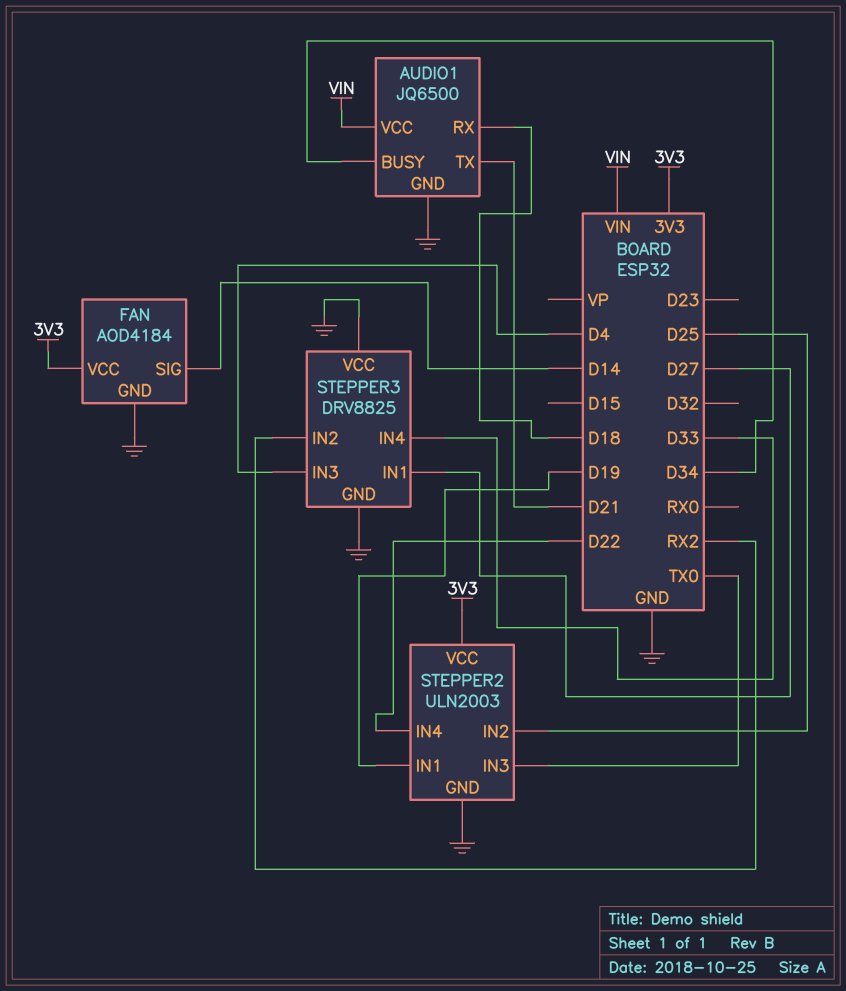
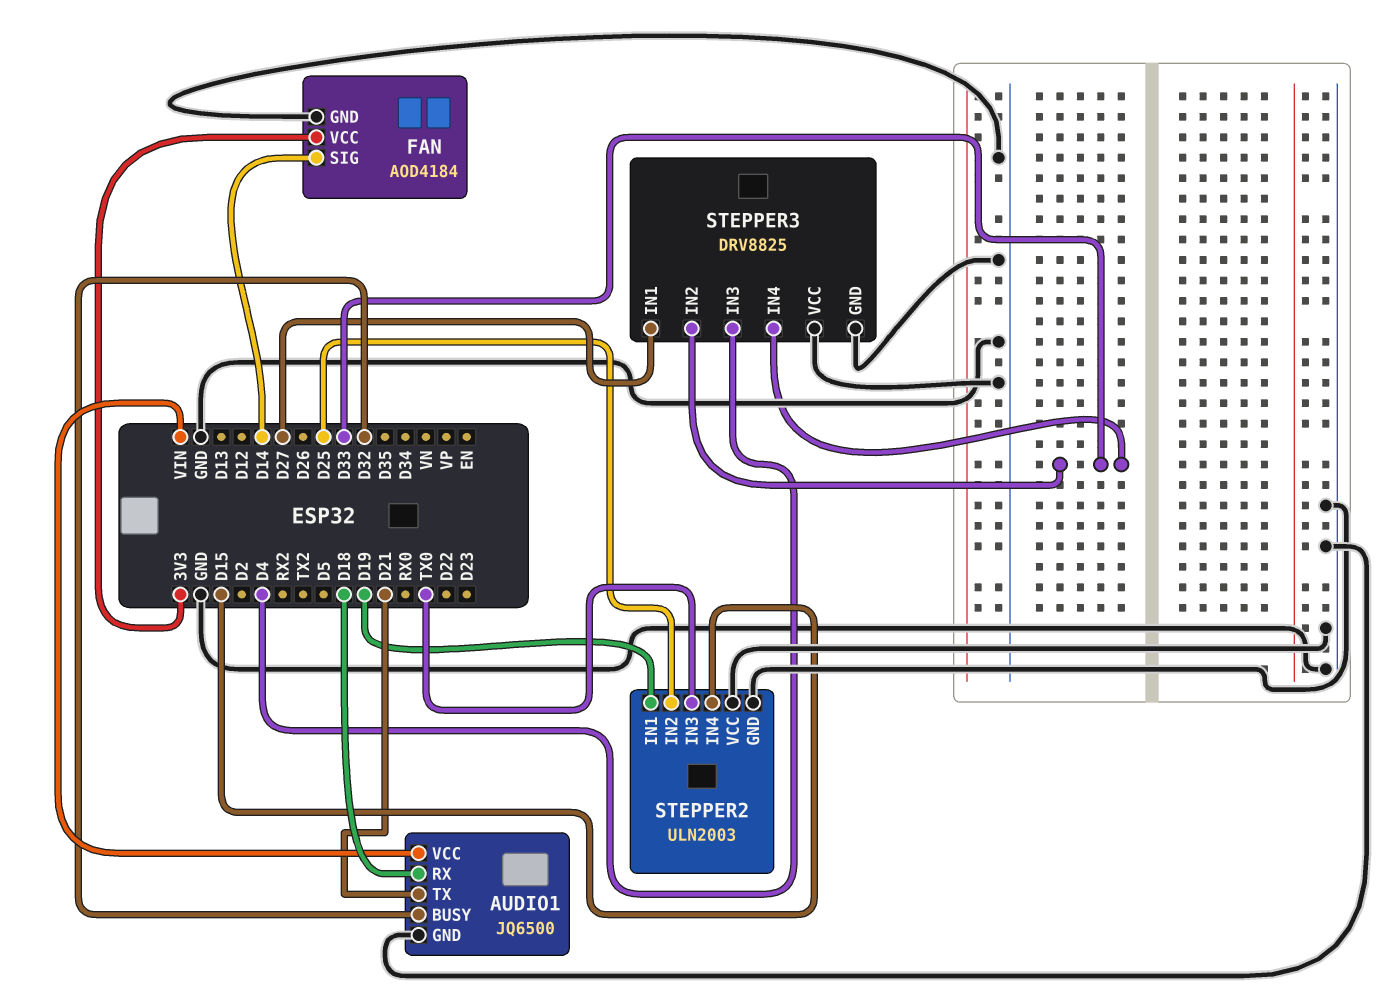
AUDIO1 pin BUSY: D34 -> D32
STEPPER2 pin IN4: D22 -> D15
STEPPER2 pin VCC: 3V3 -> GND
STEPPER3 pin IN2: RX2 -> D33

